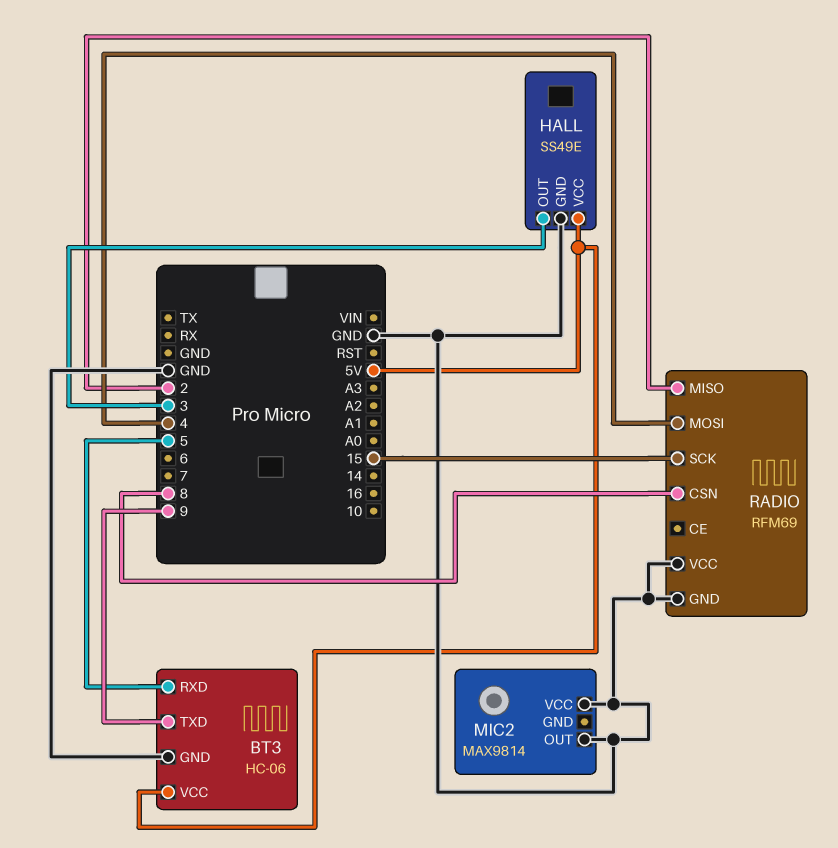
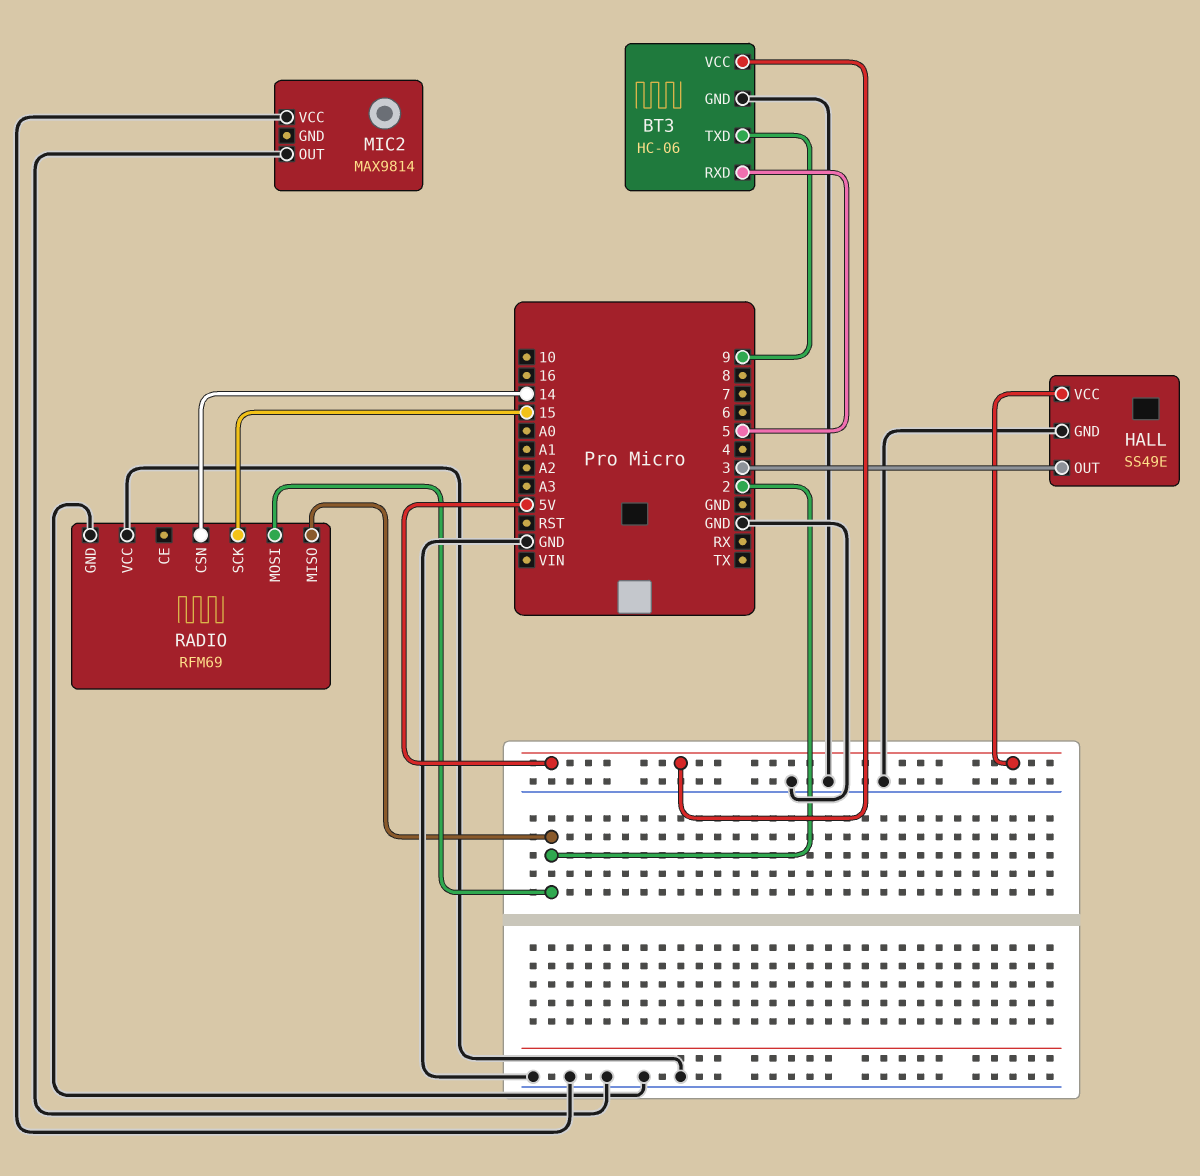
RADIO pin CSN: 8 -> 14
RADIO pin MOSI: 4 -> 2

